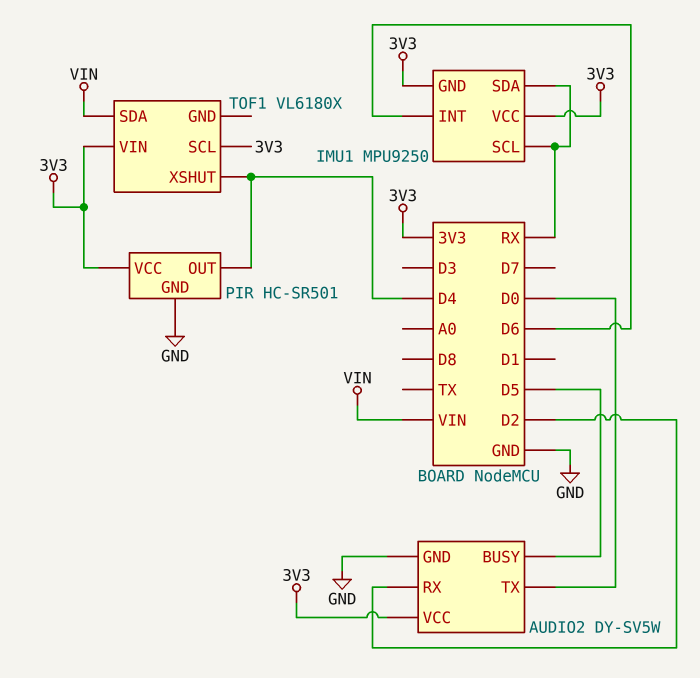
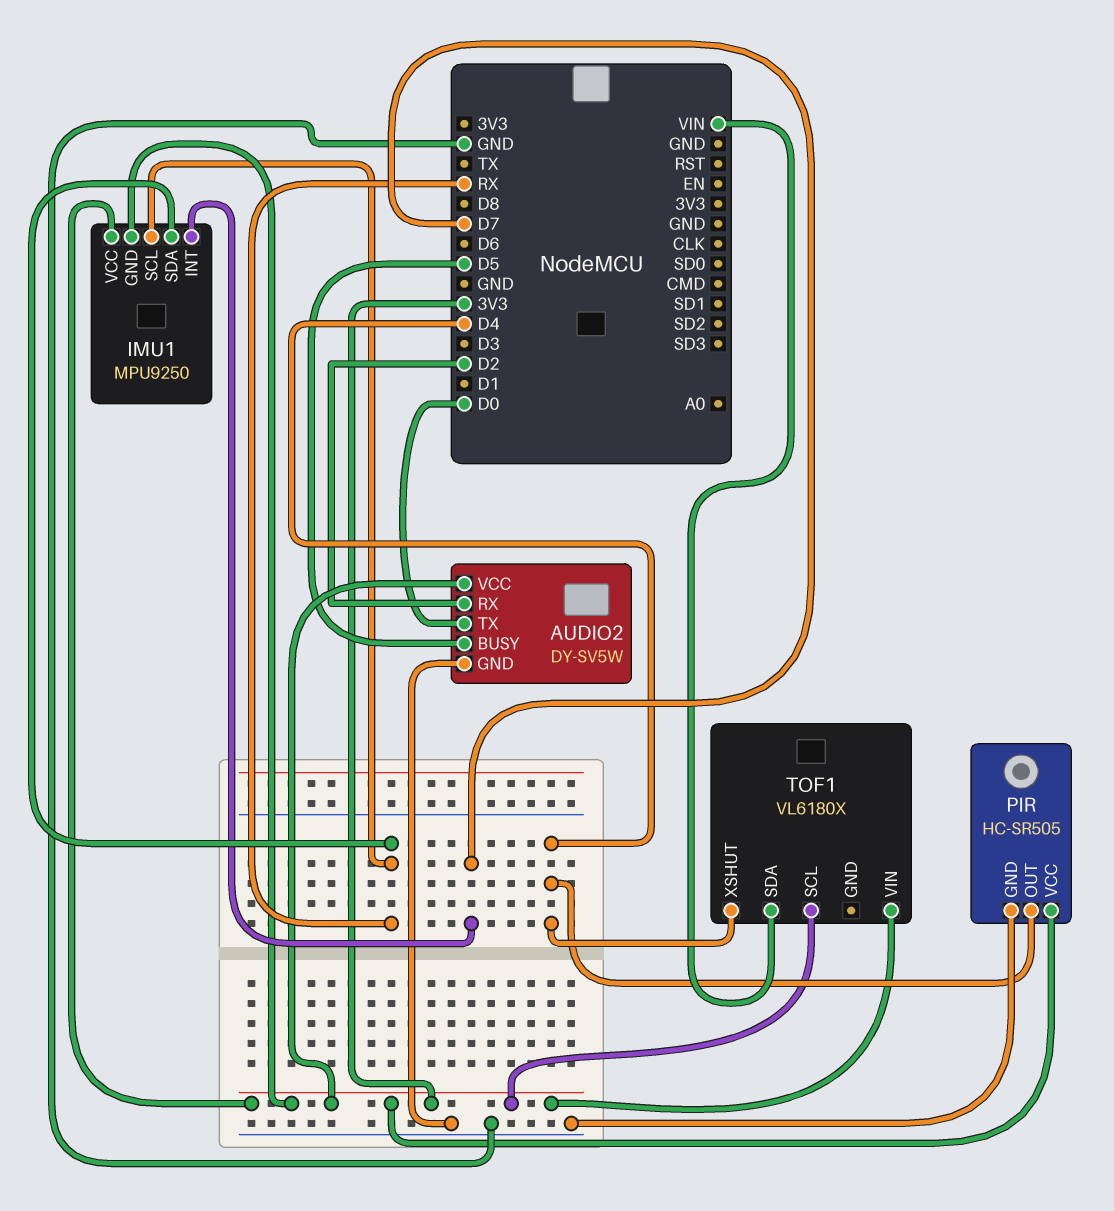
IMU1 pin INT: D6 -> D7
PIR: HC-SR501 -> HC-SR505

